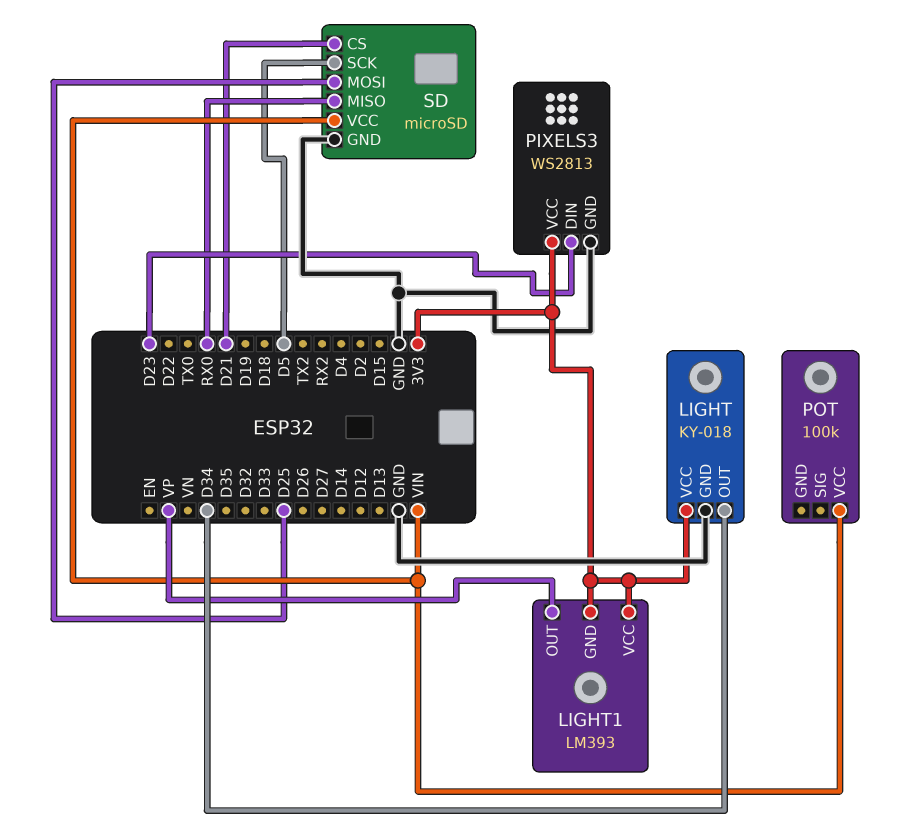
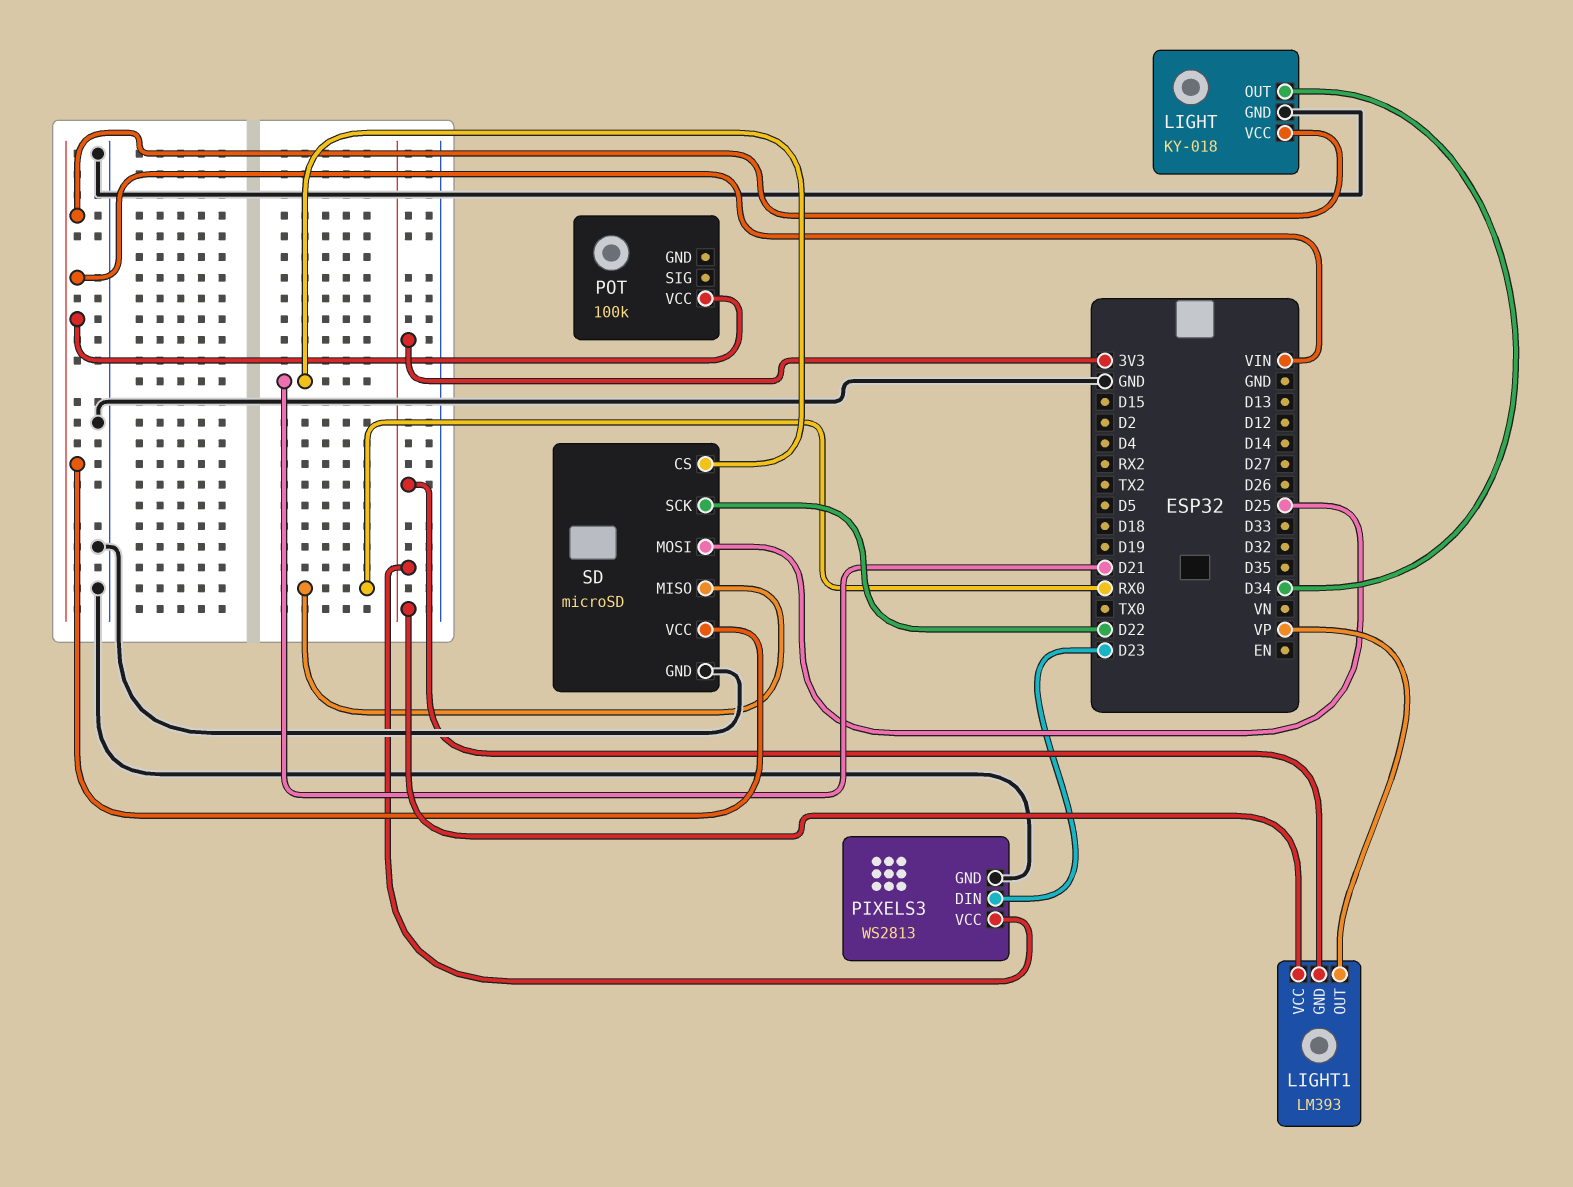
LIGHT pin VCC: 3V3 -> VIN
SD pin SCK: D5 -> D22

